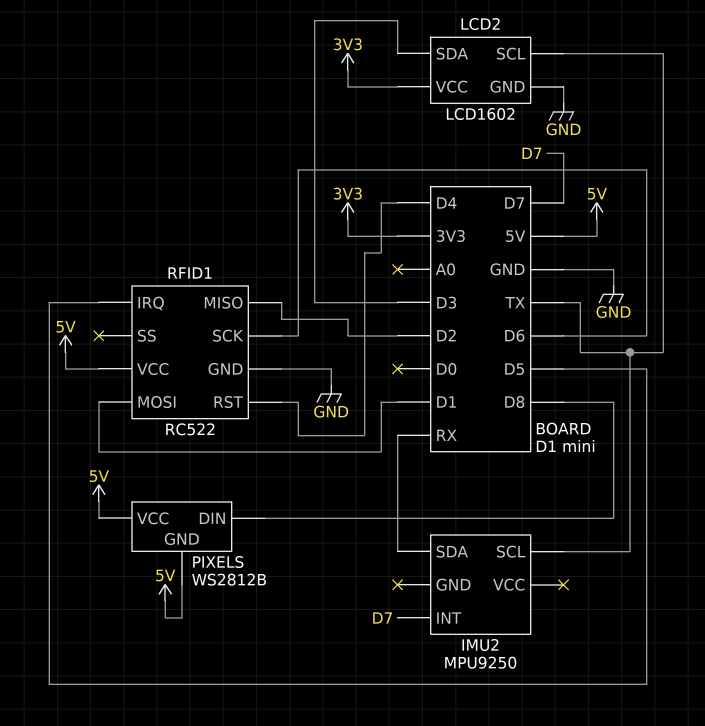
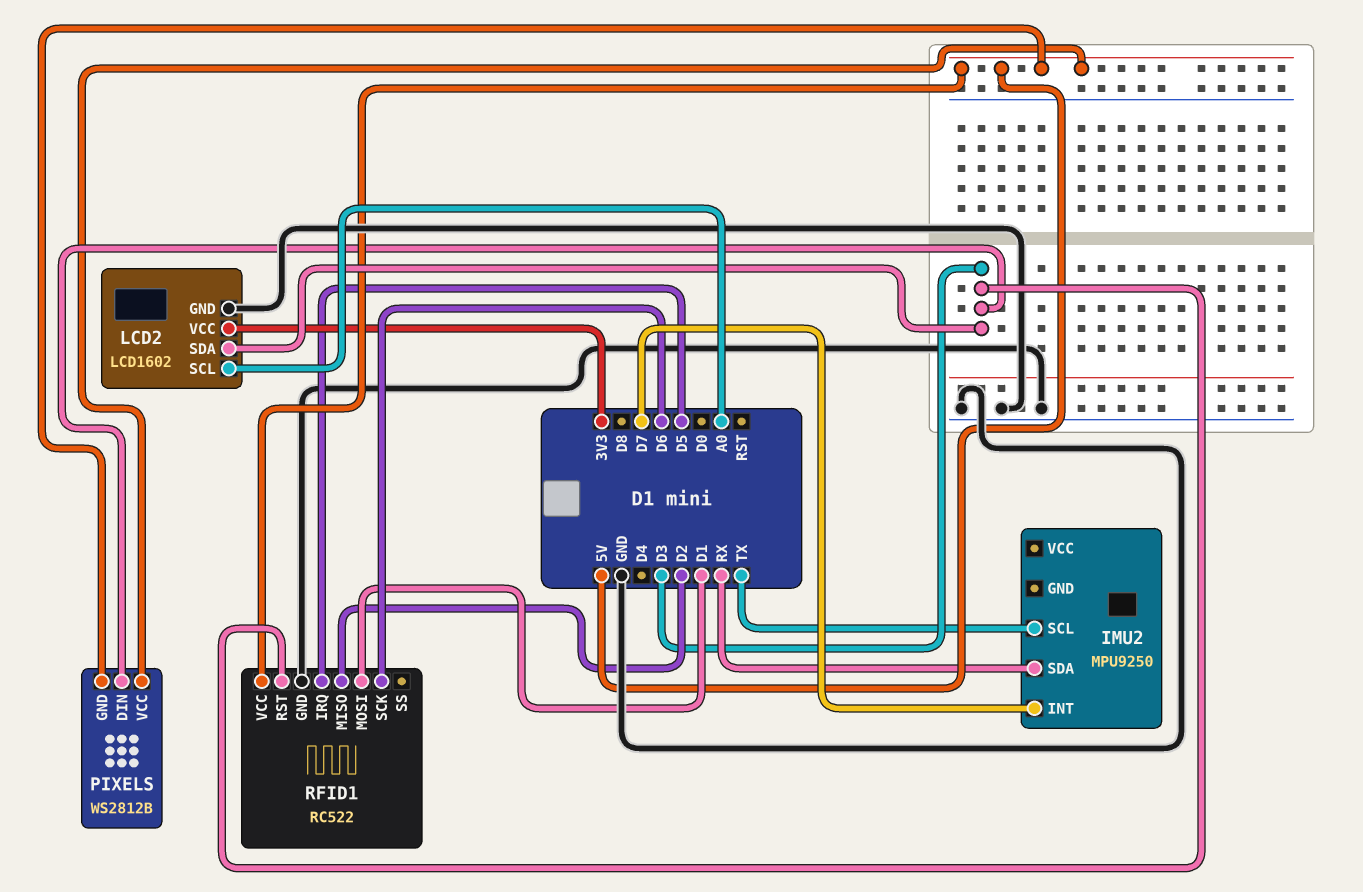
LCD2 pin SCL: TX -> A0
PIXELS pin DIN: D8 -> D3
RFID1 pin RST: D4 -> D3

